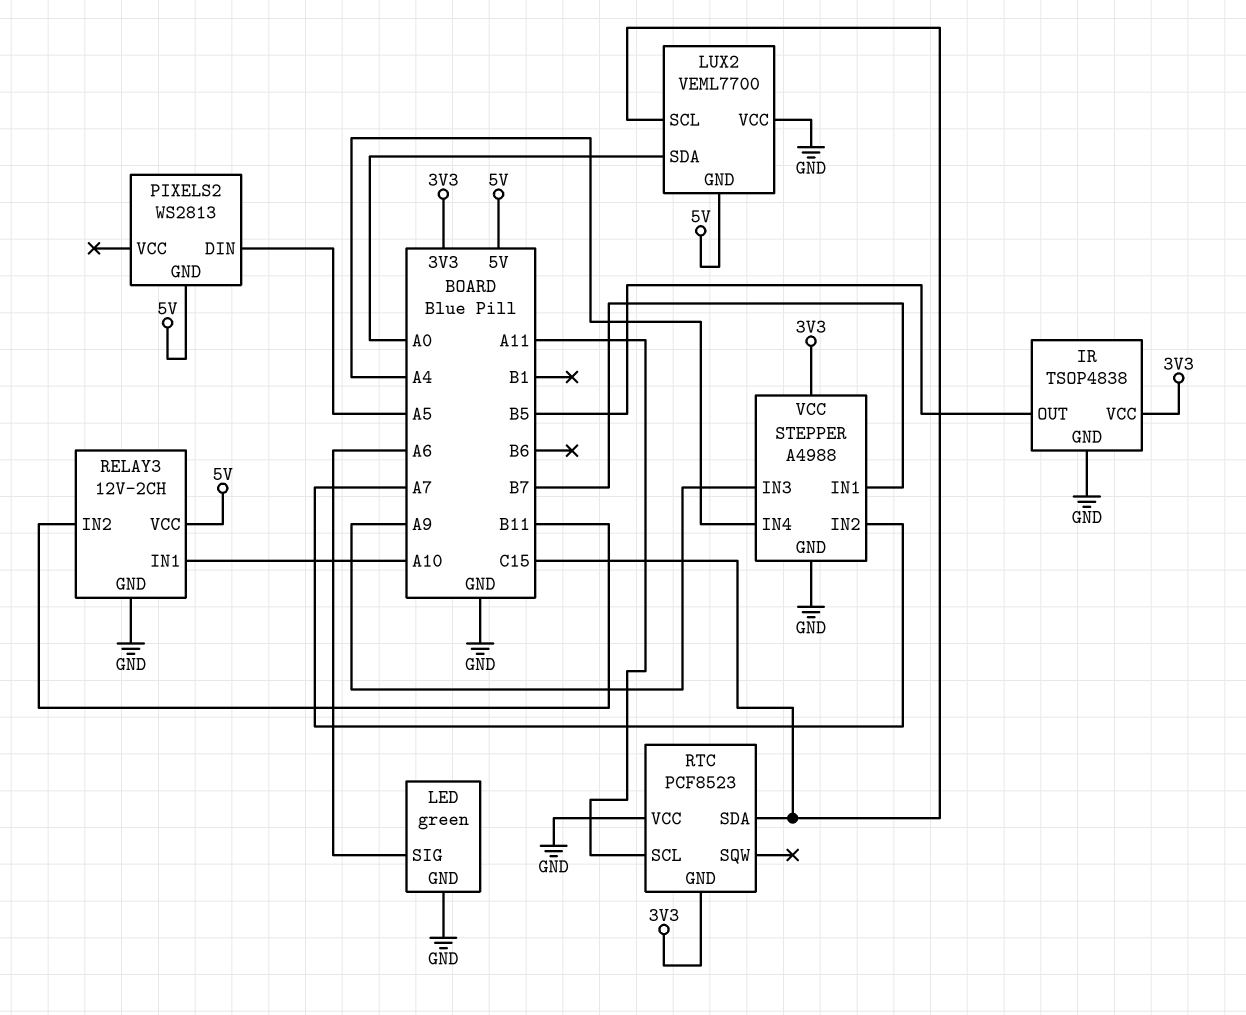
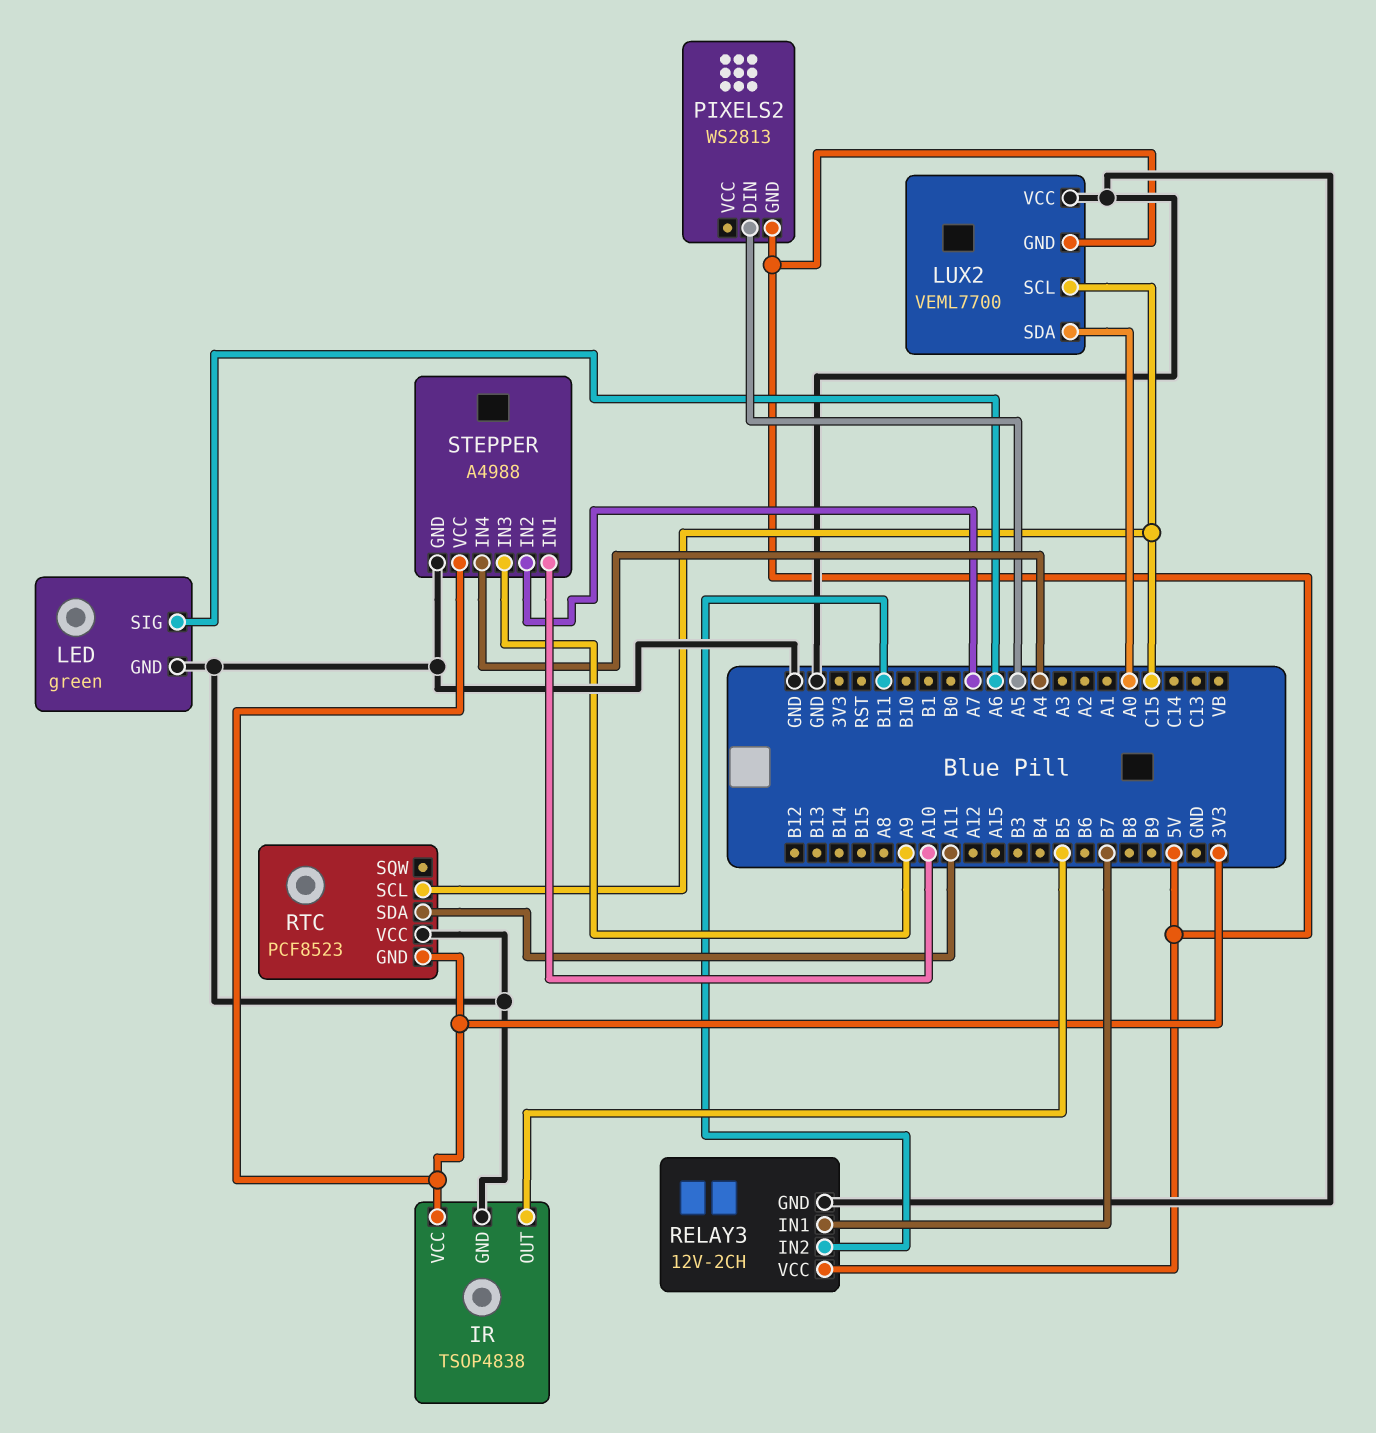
RELAY3 pin IN1: A10 -> B7
RTC pin SCL: A11 -> C15
RTC pin SDA: C15 -> A11
STEPPER pin IN1: B7 -> A10

